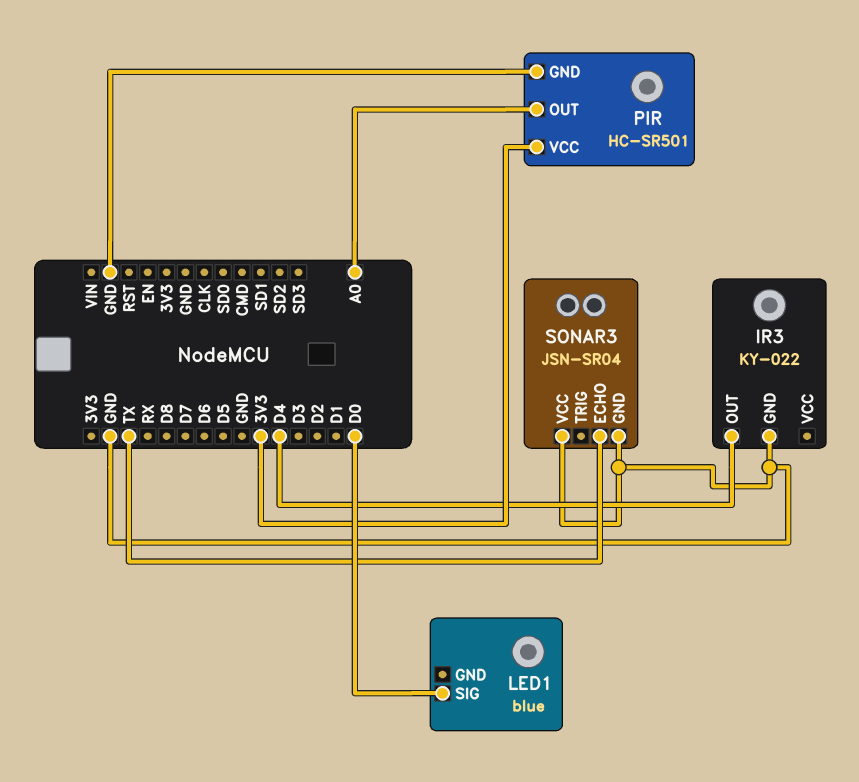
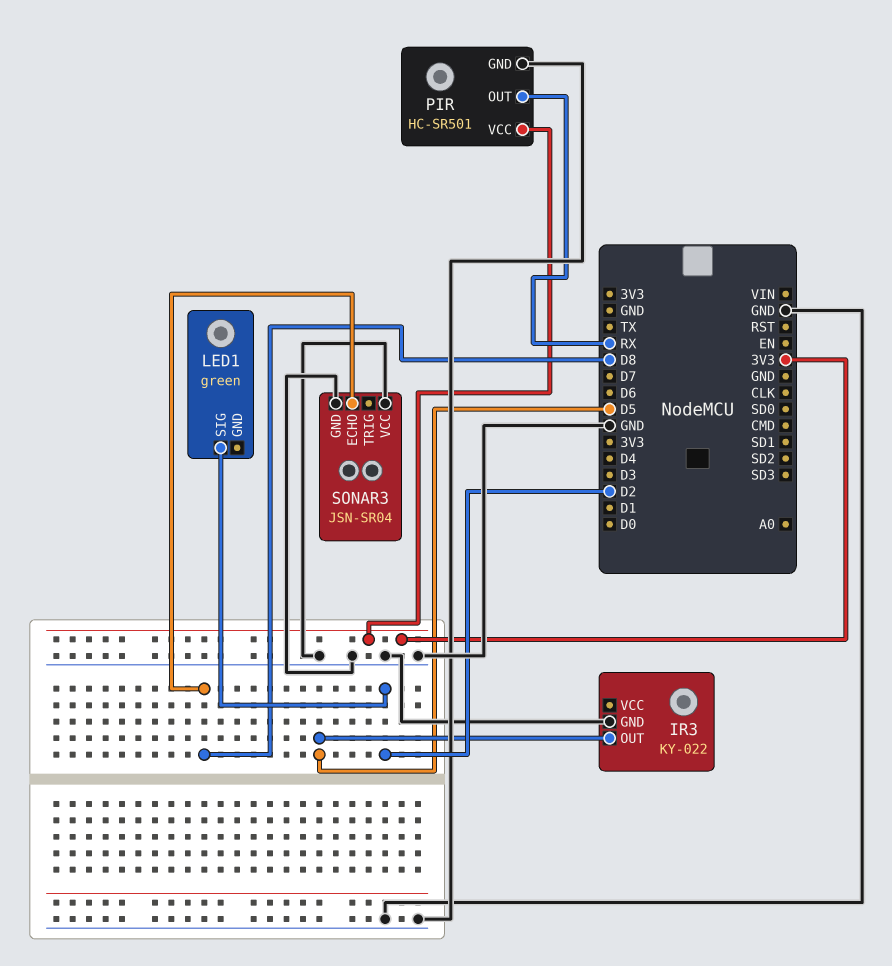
IR3 pin OUT: D4 -> D5
LED1: blue -> green
LED1 pin SIG: D0 -> D2
PIR pin OUT: A0 -> RX
SONAR3 pin ECHO: TX -> D8

